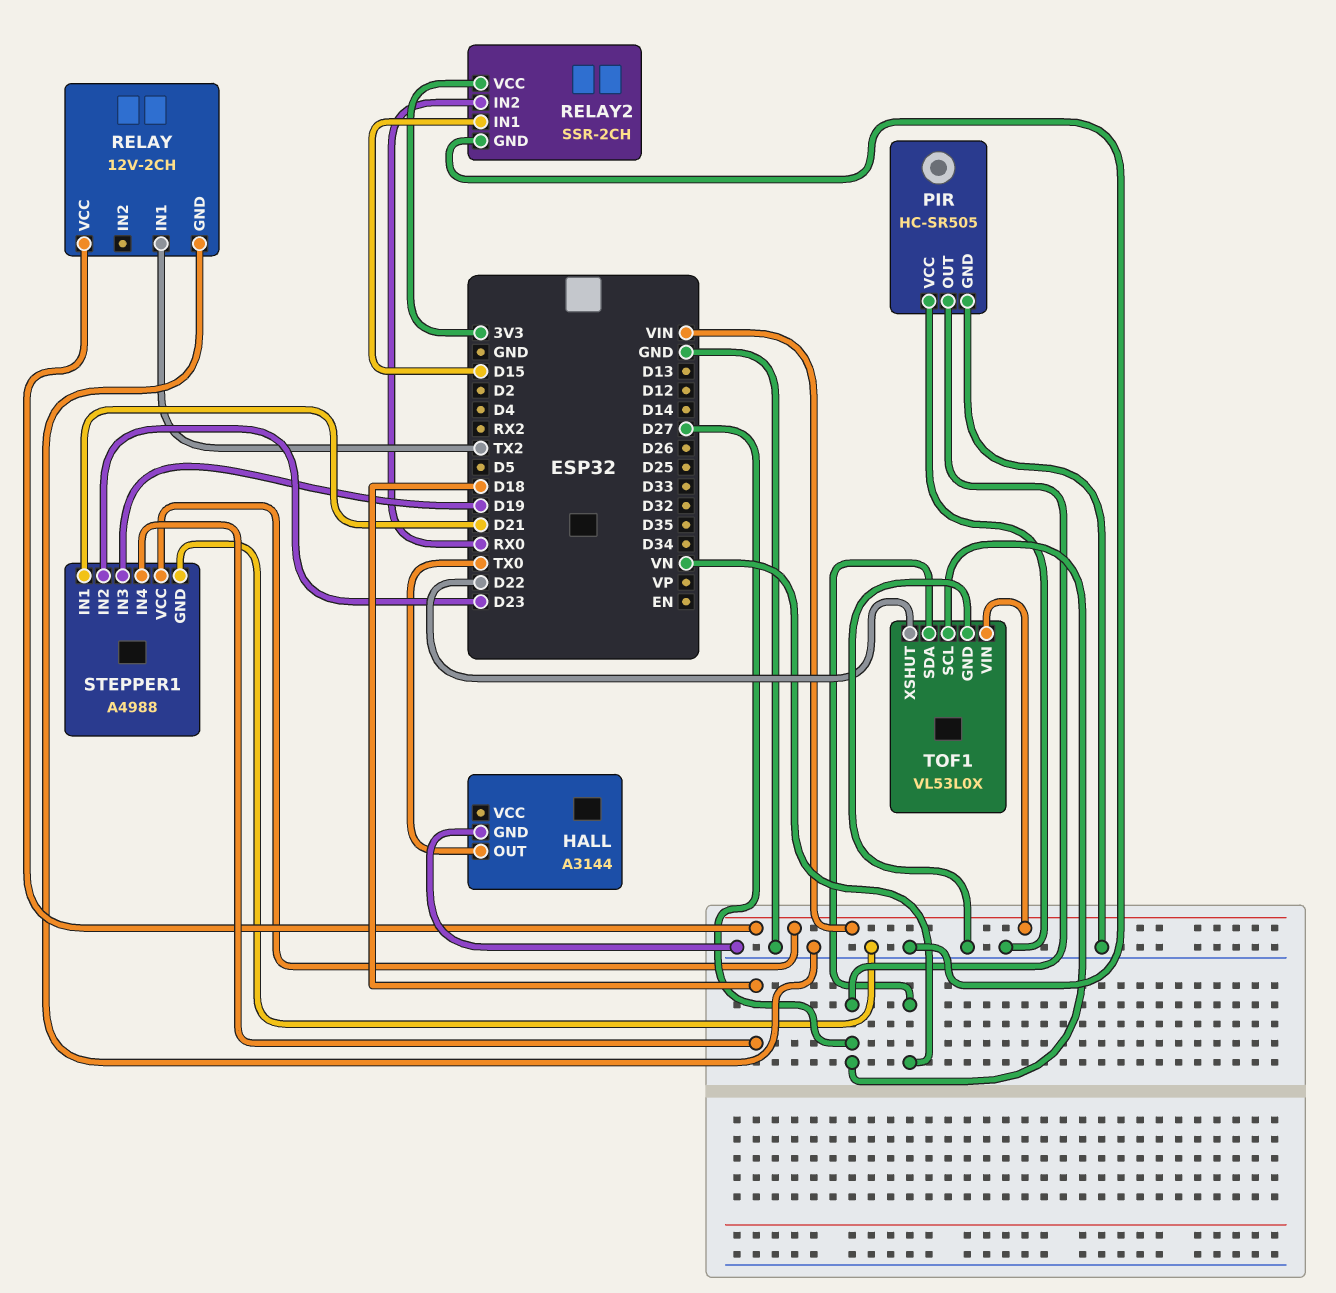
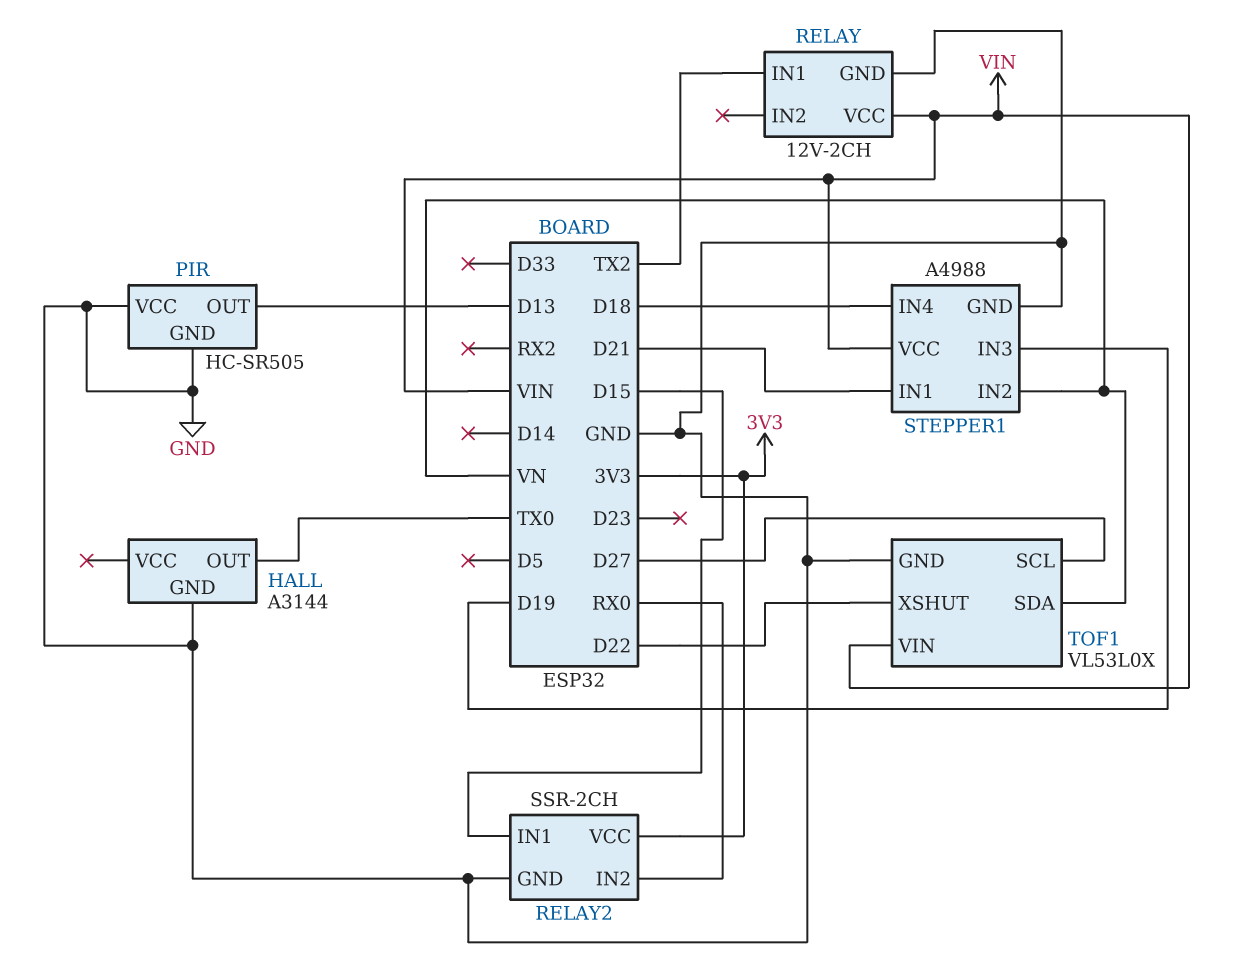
PIR pin OUT: D27 -> D13
STEPPER1 pin IN2: D23 -> VN

